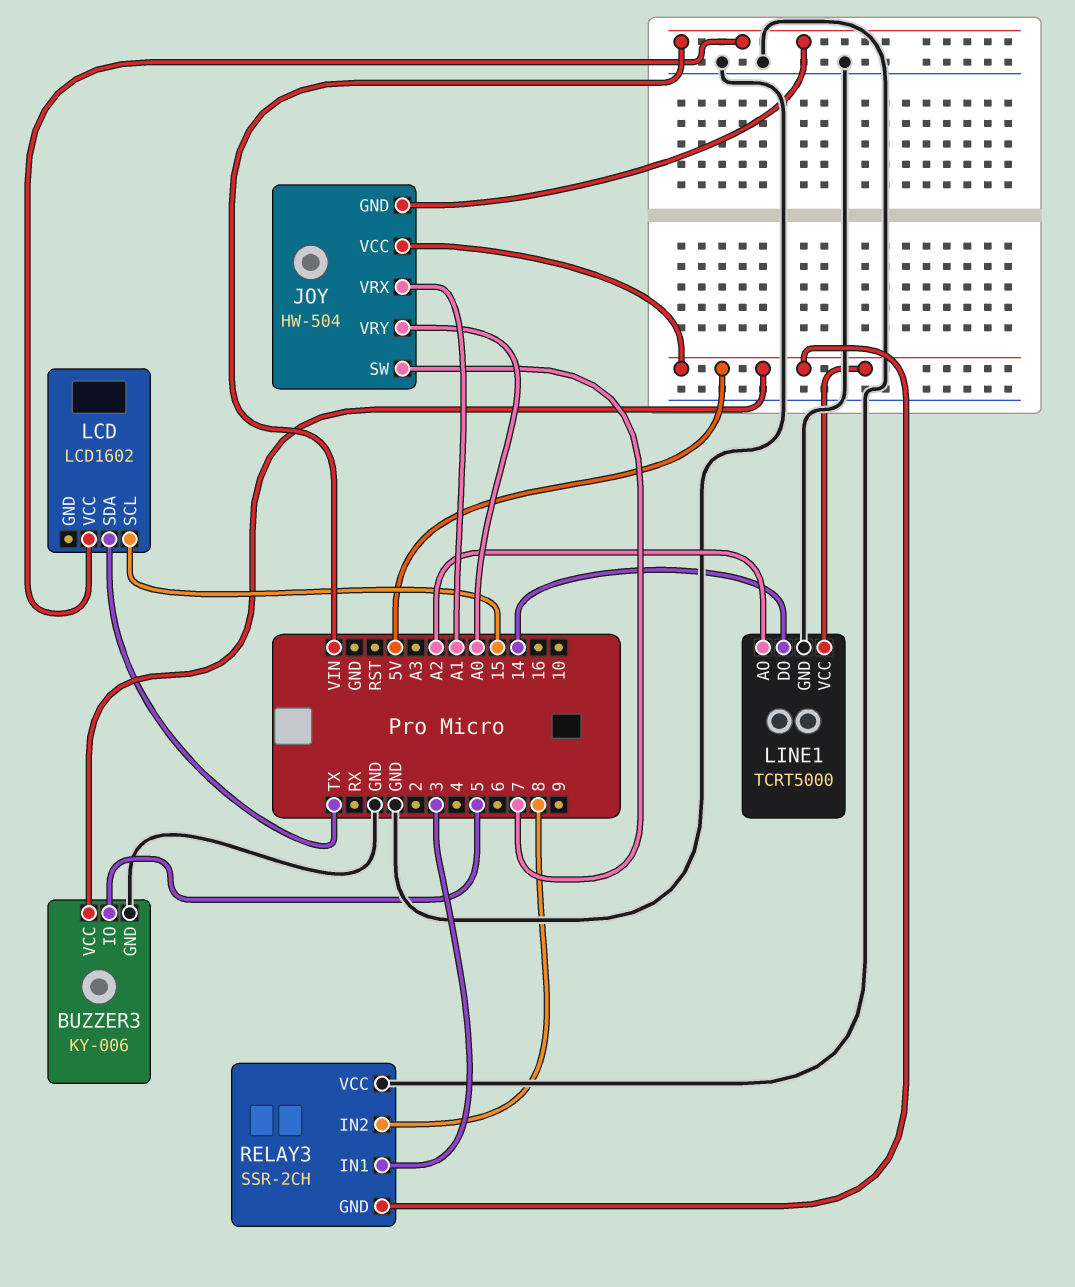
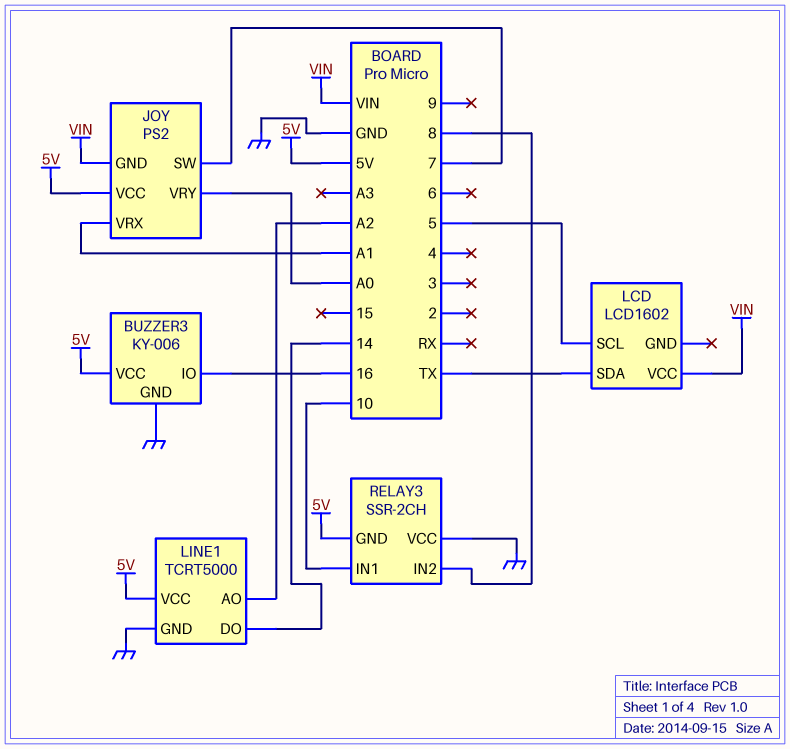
BUZZER3 pin IO: 5 -> 16
JOY: HW-504 -> PS2
LCD pin SCL: 15 -> 5
RELAY3 pin IN1: 3 -> 10

